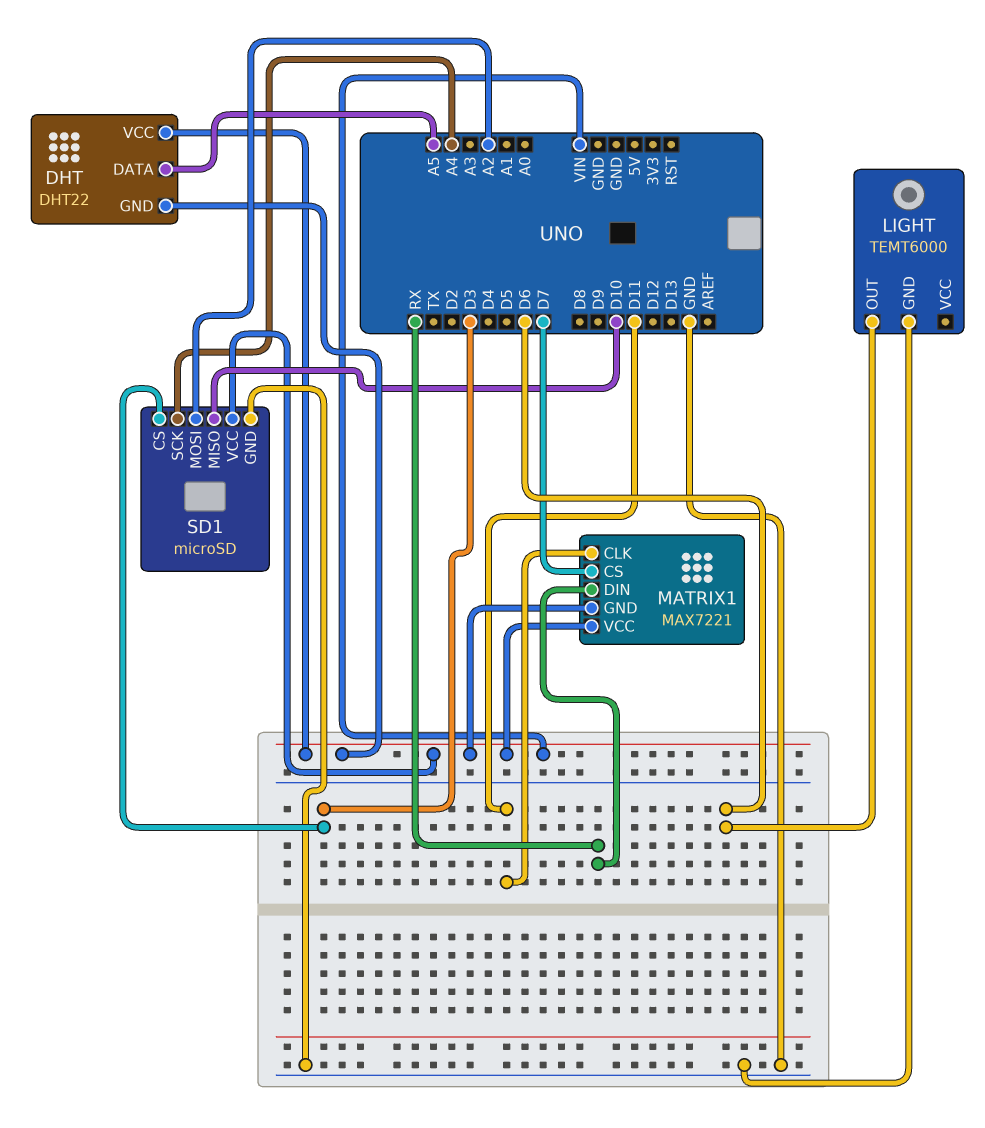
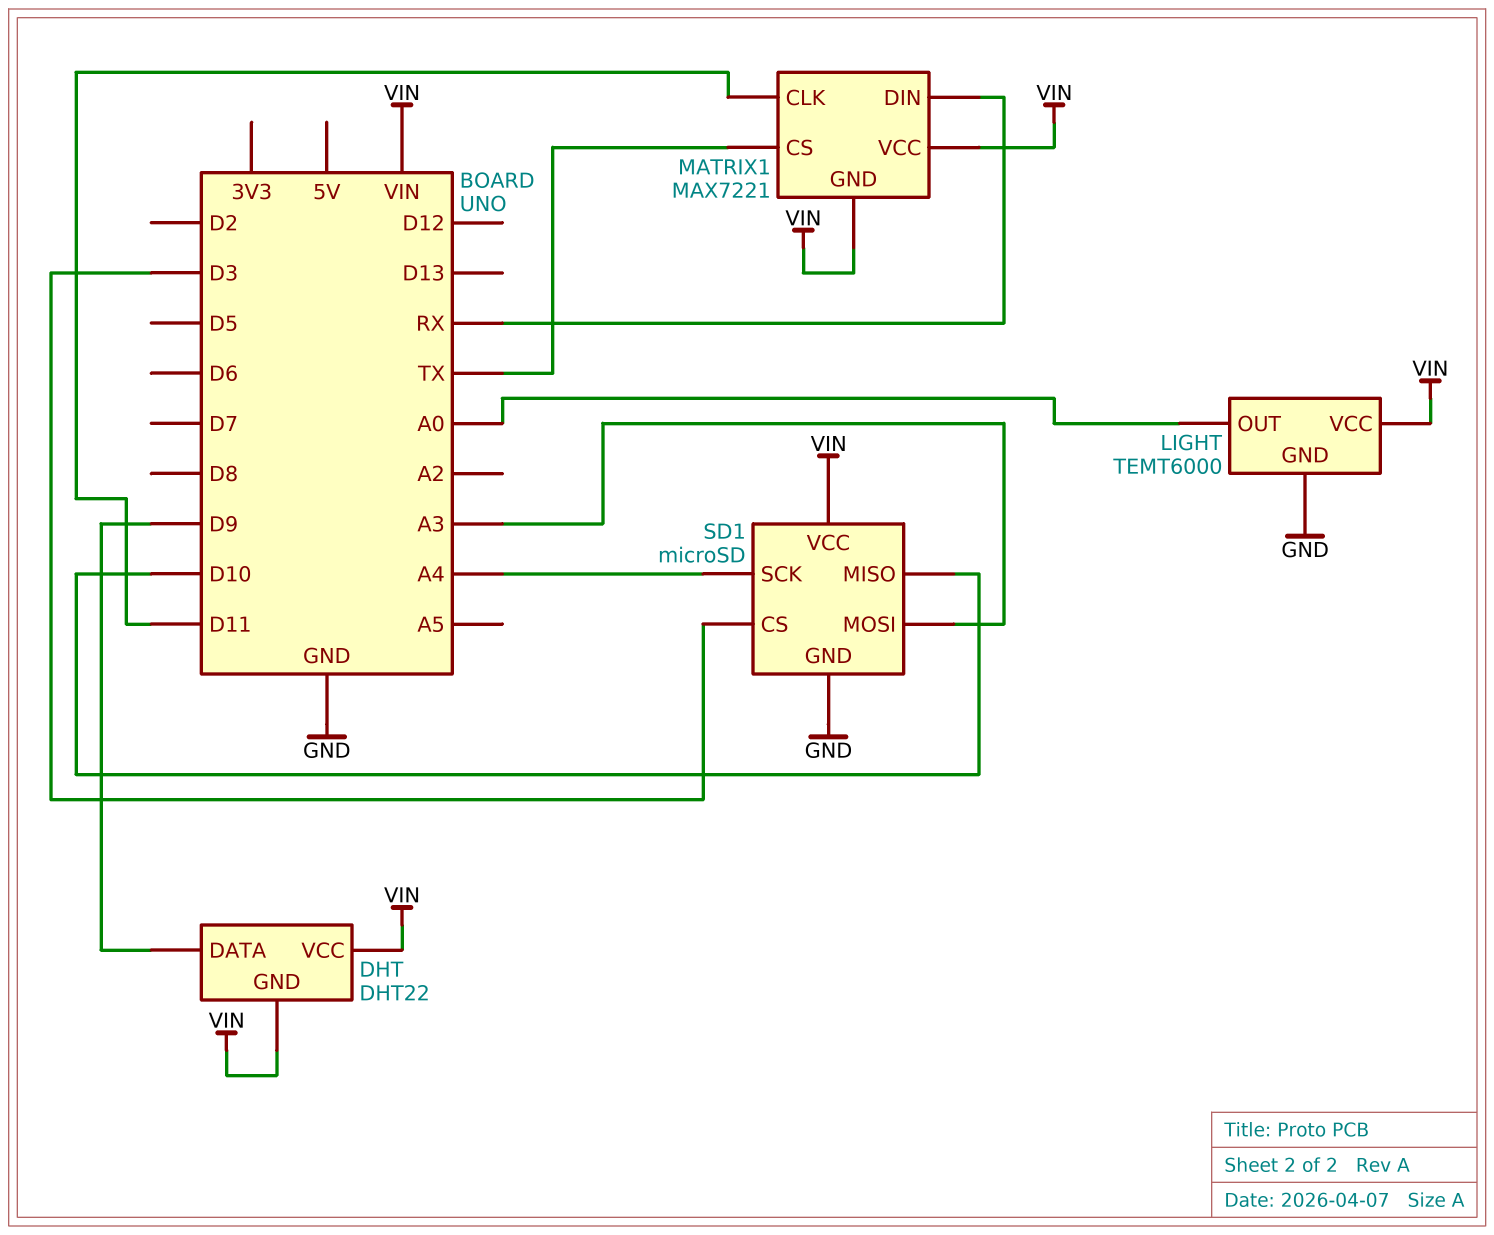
DHT pin DATA: A5 -> D9
LIGHT pin OUT: D6 -> A0
LIGHT pin VCC: none -> VIN
MATRIX1 pin CS: D7 -> TX
SD1 pin MOSI: A2 -> A3

